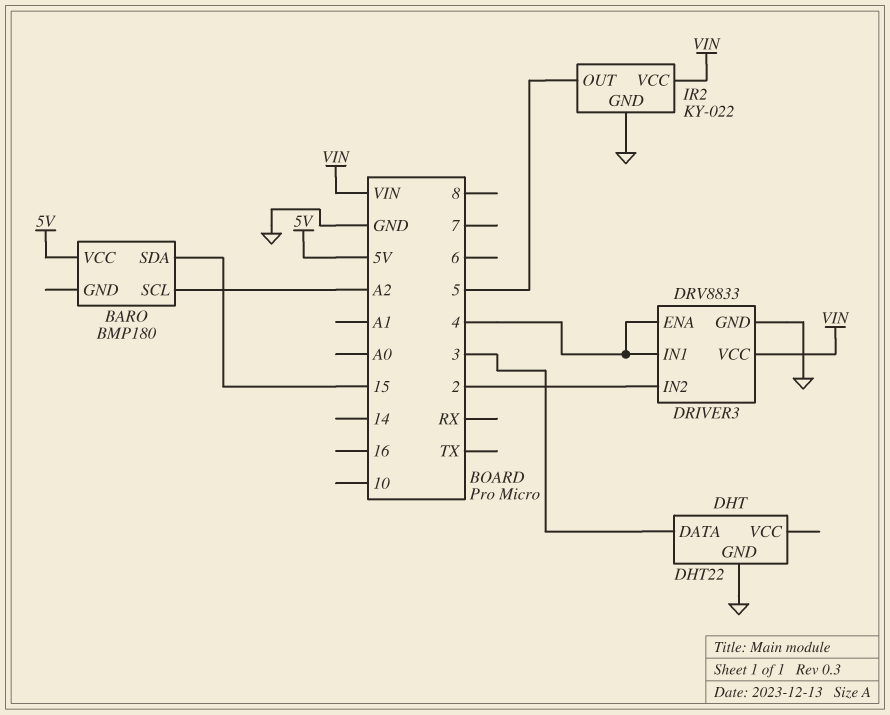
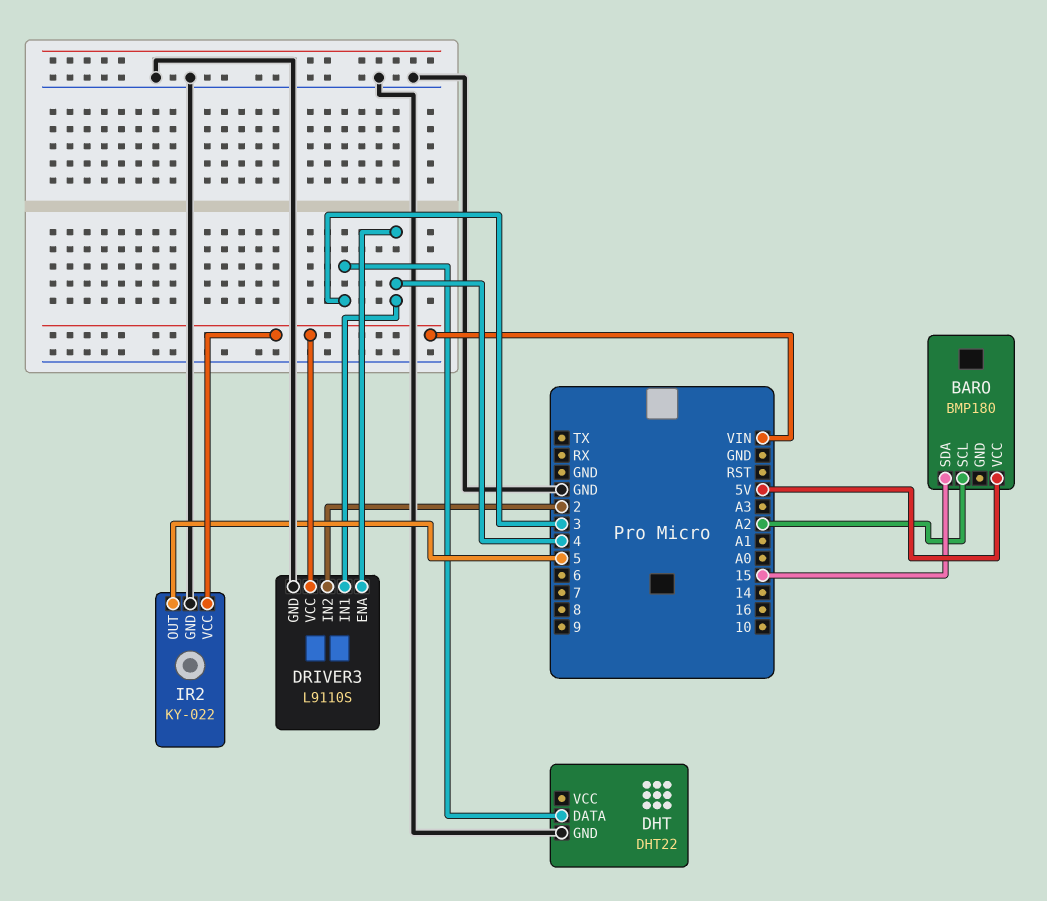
DRIVER3: DRV8833 -> L9110S

